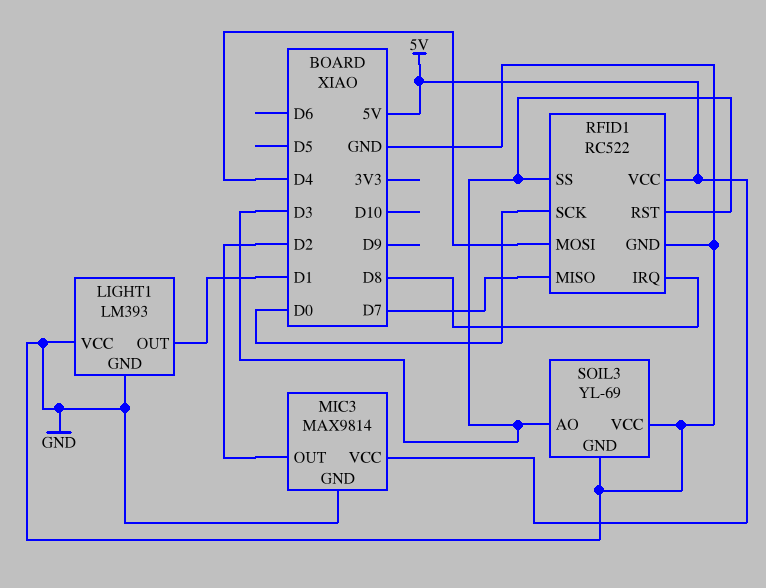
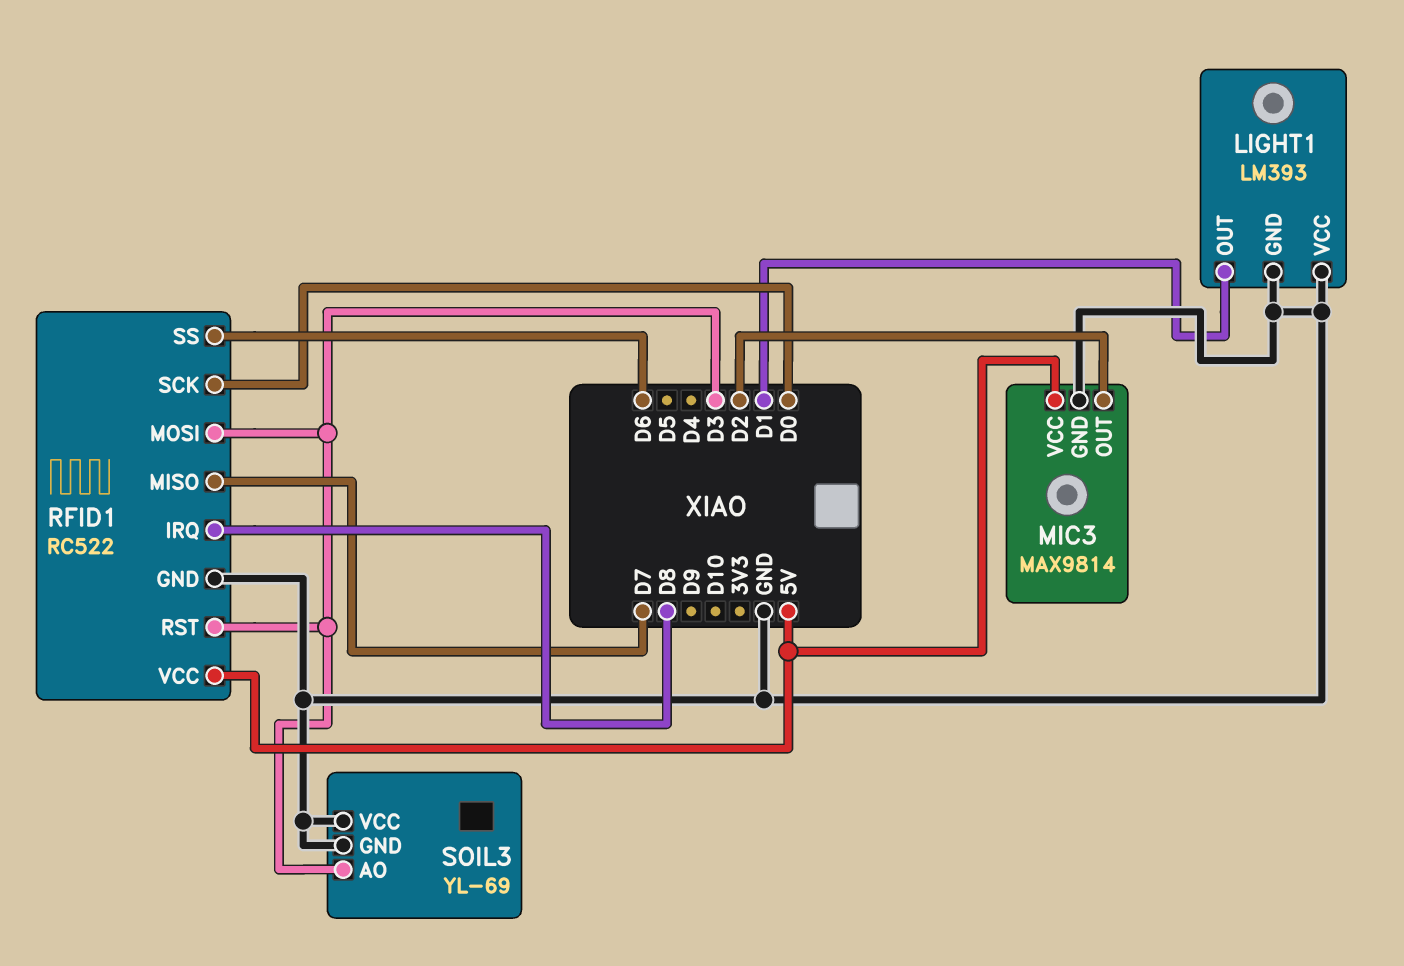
RFID1 pin MOSI: D4 -> D3
RFID1 pin SS: D3 -> D6

